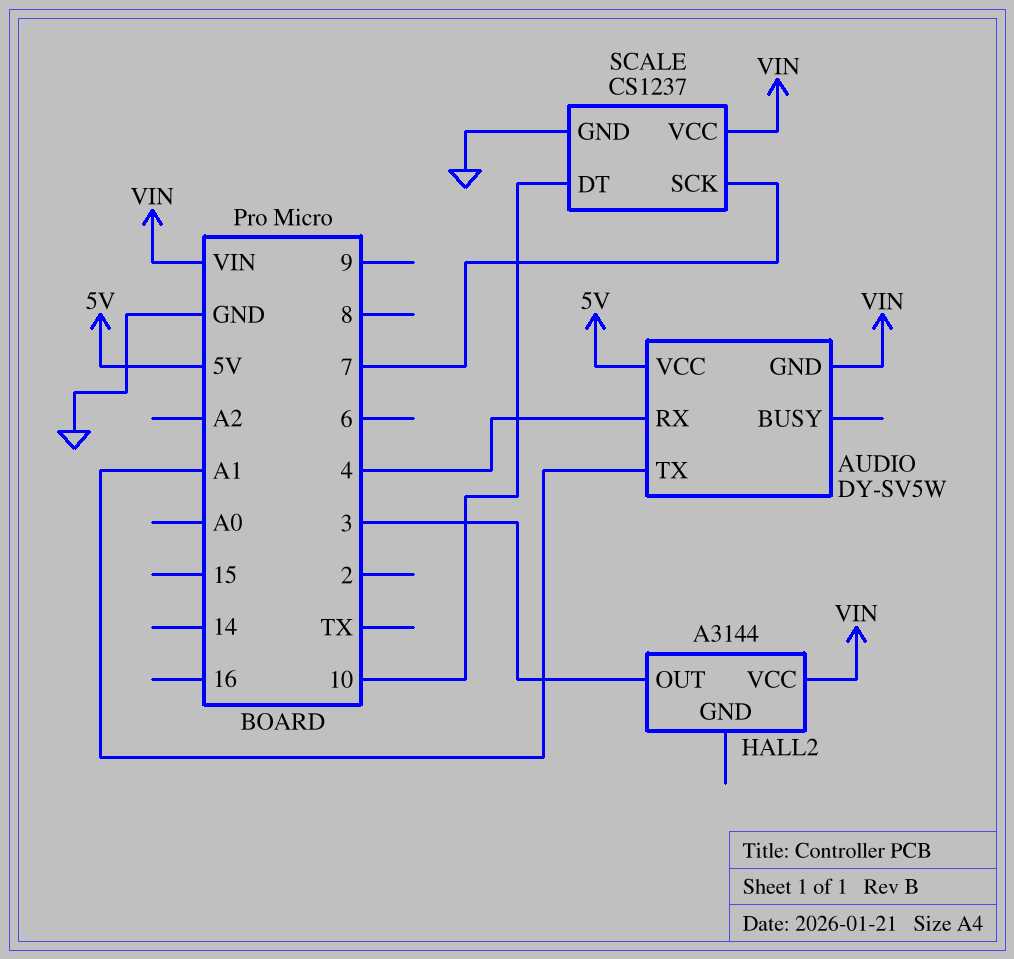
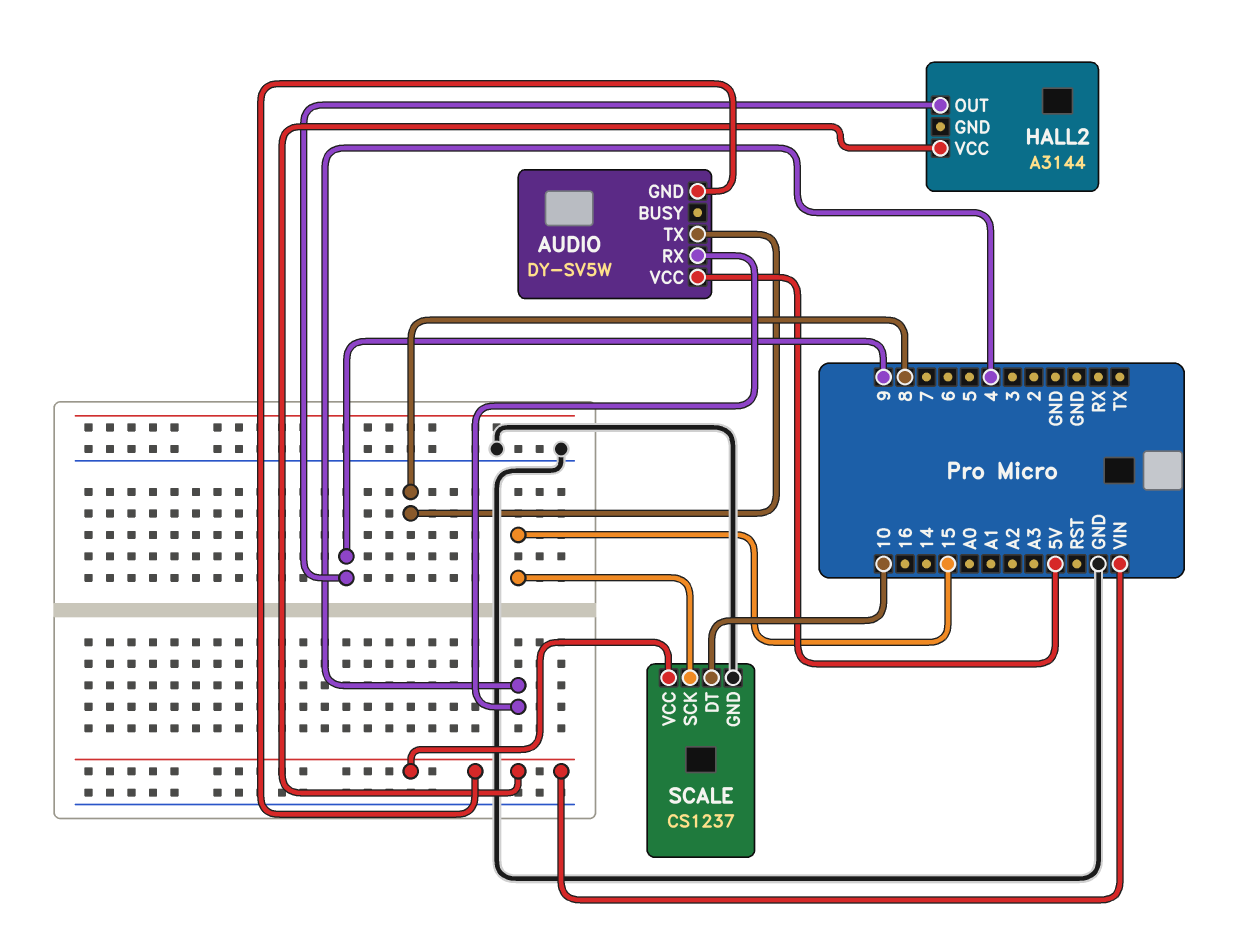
AUDIO pin TX: A1 -> 8
HALL2 pin OUT: 3 -> 9
SCALE pin SCK: 7 -> 15

